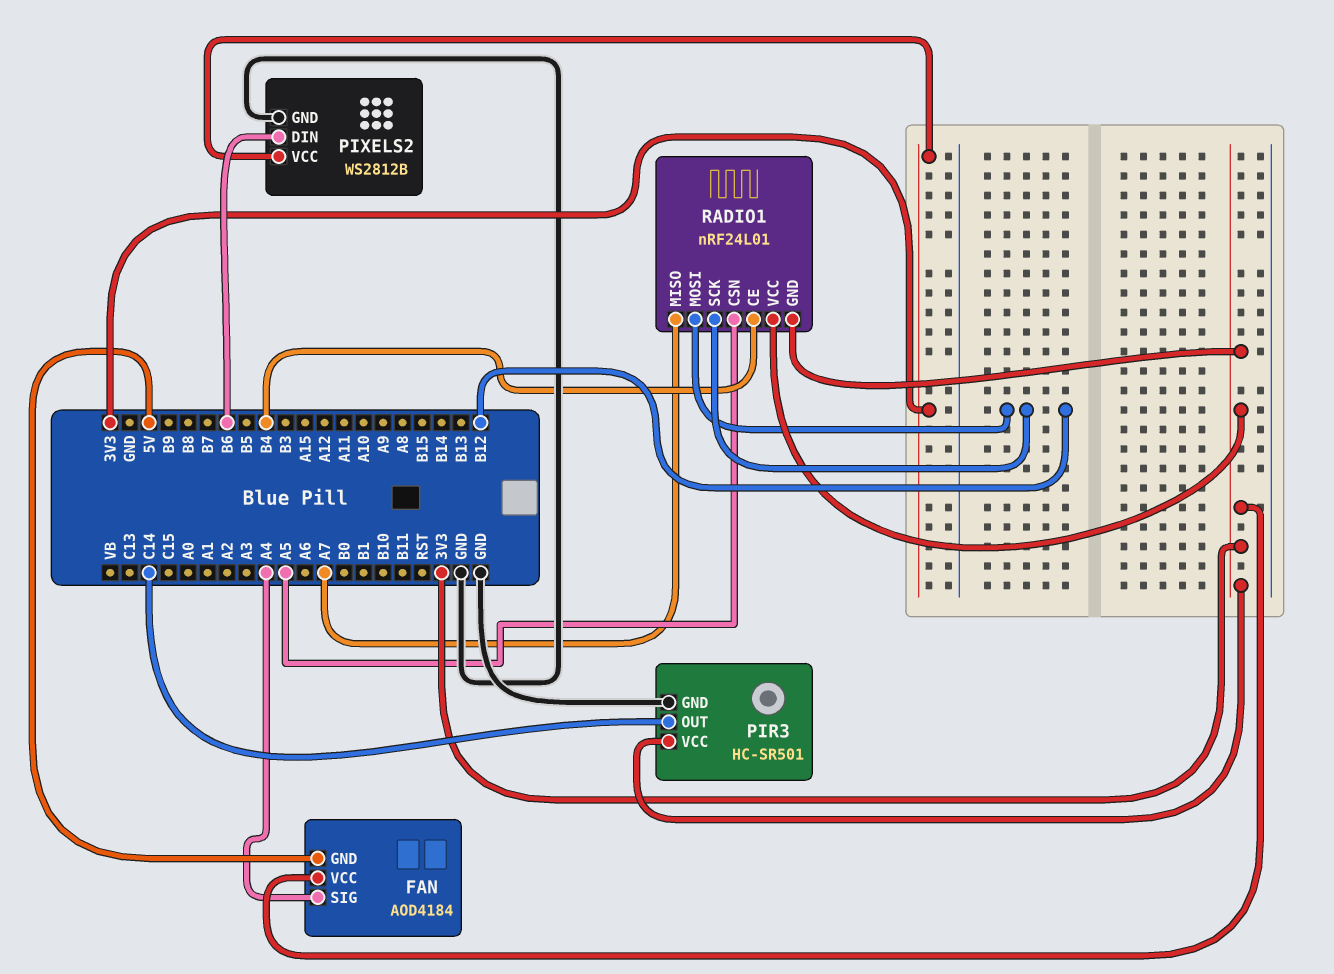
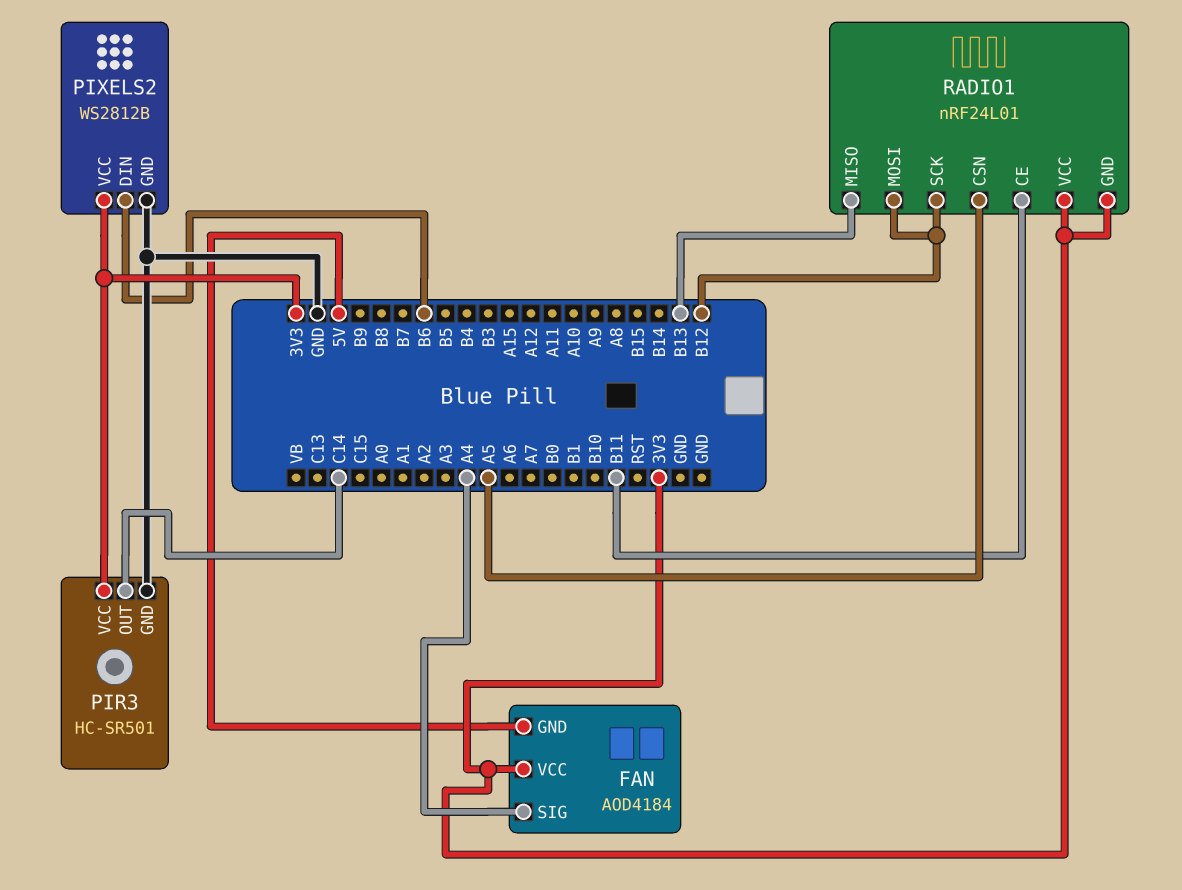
RADIO1 pin CE: B4 -> B11
RADIO1 pin MISO: A7 -> B13

